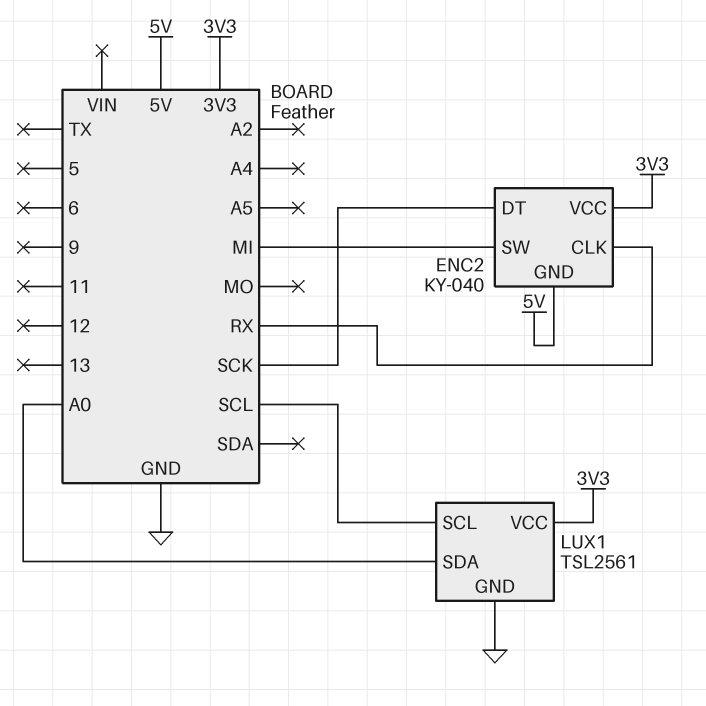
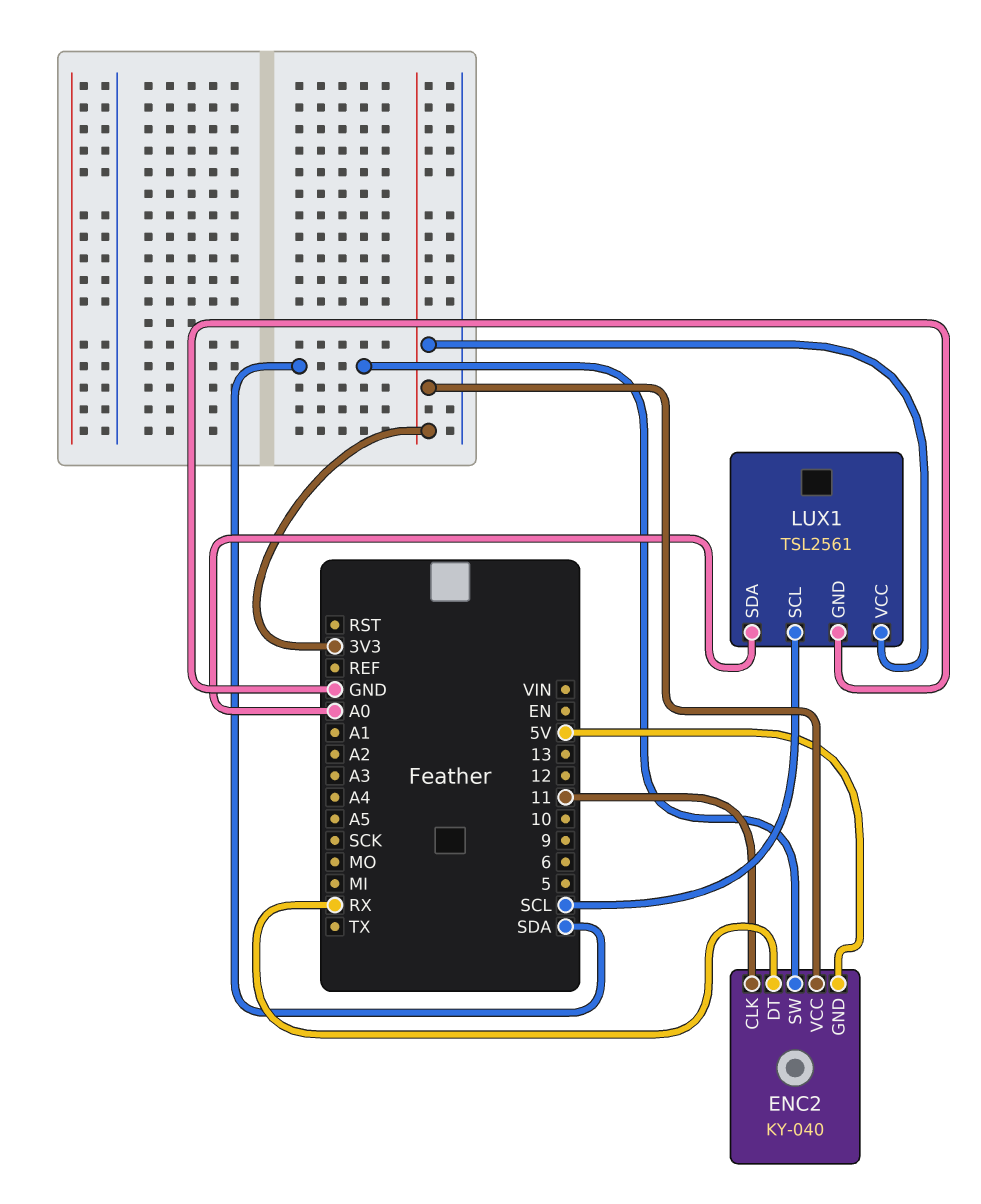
ENC2 pin CLK: RX -> 11
ENC2 pin DT: SCK -> RX
ENC2 pin SW: MI -> SDA

